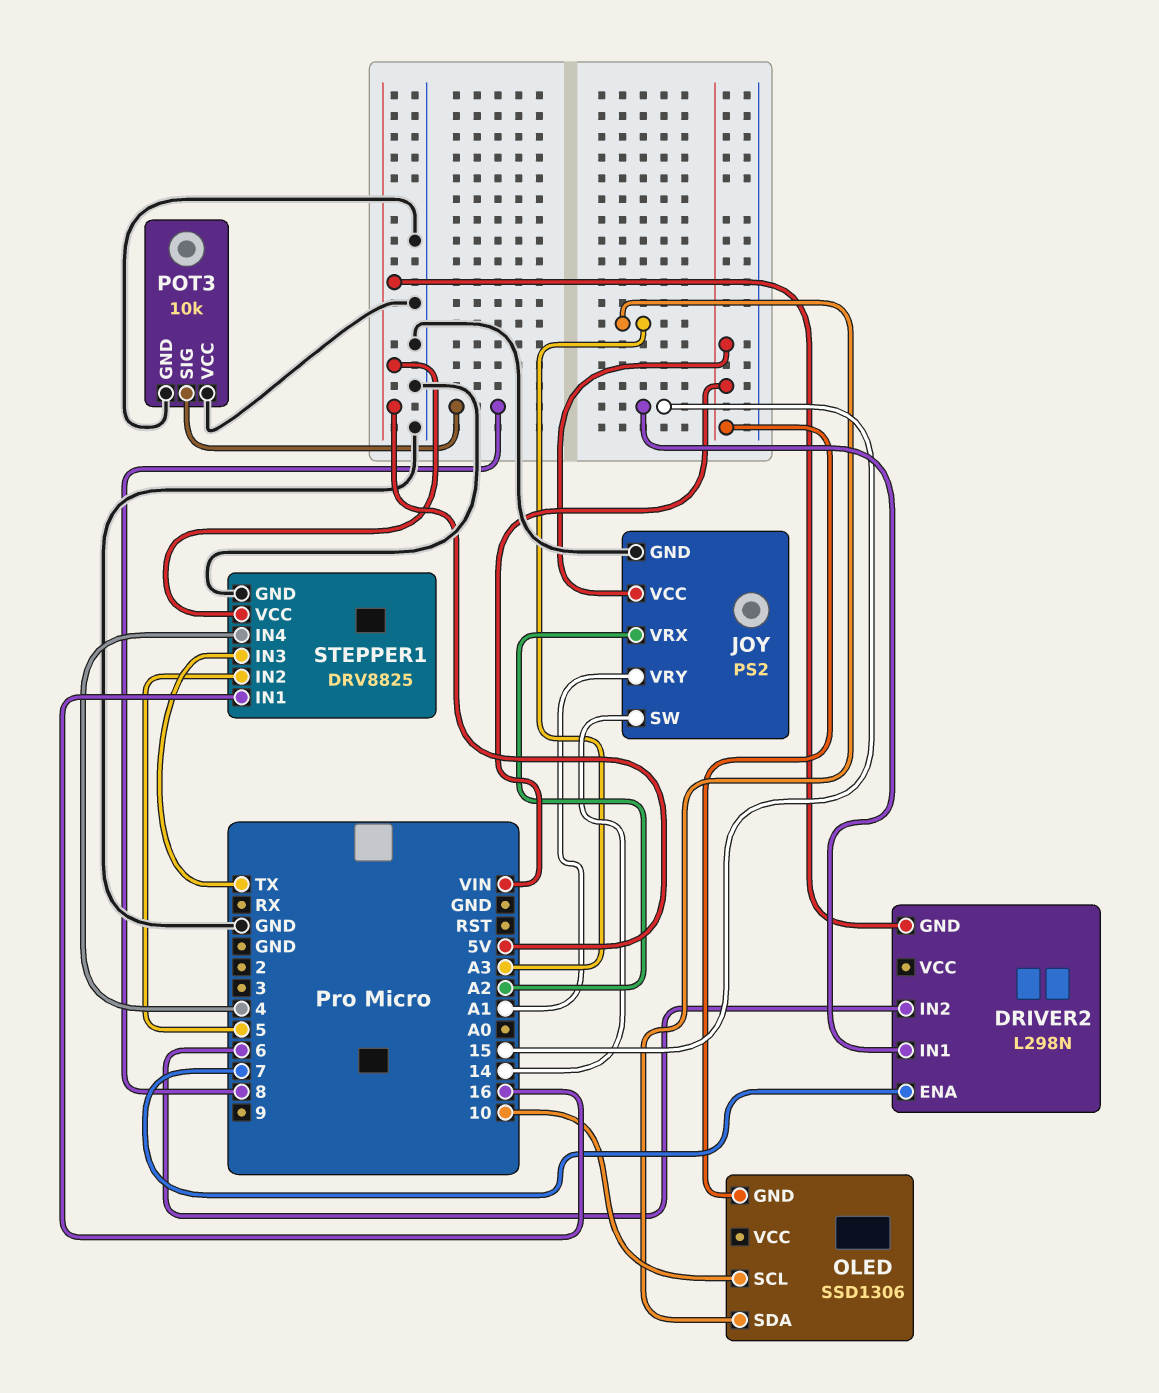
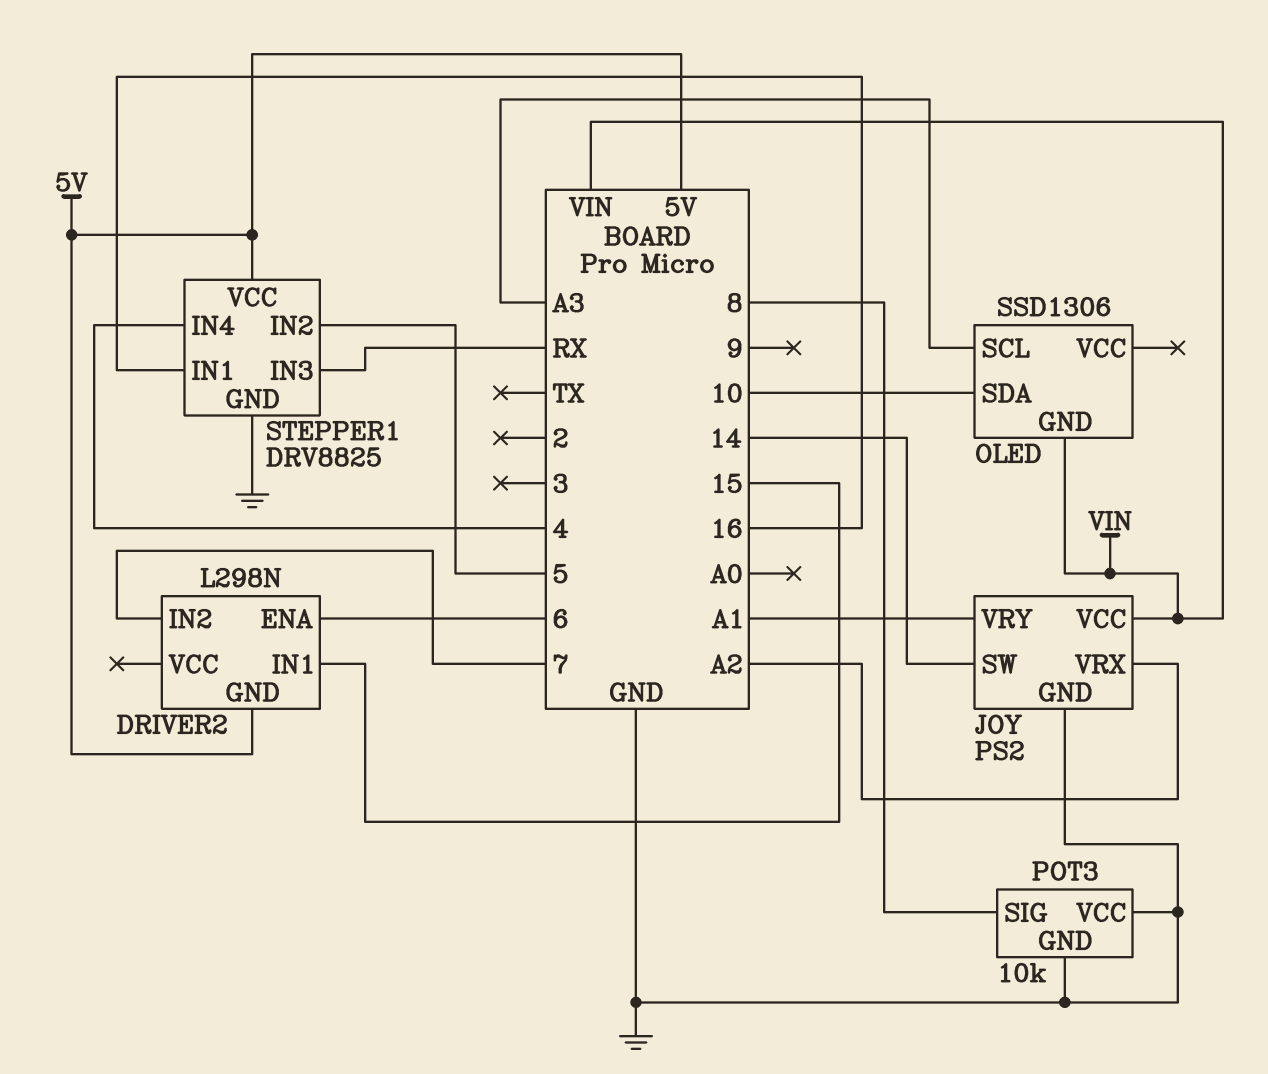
DRIVER2 pin ENA: 7 -> 6
DRIVER2 pin IN2: 6 -> 7
OLED pin SCL: 10 -> A3
OLED pin SDA: A3 -> 10
STEPPER1 pin IN3: TX -> RX

